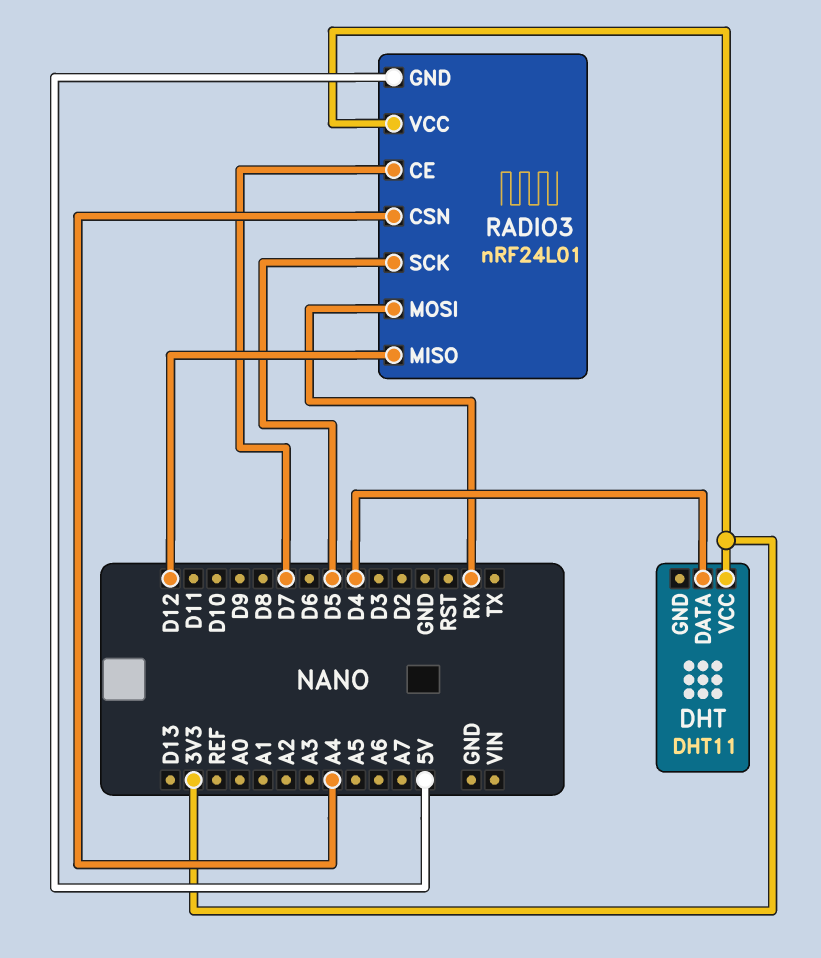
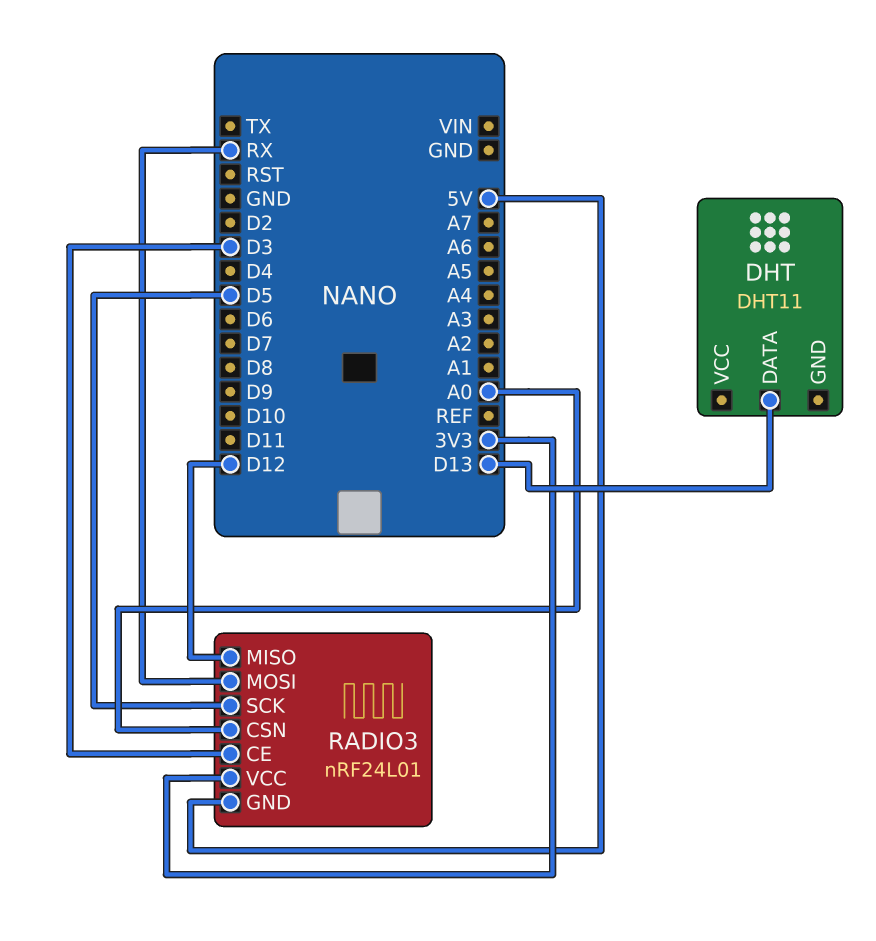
DHT pin DATA: D4 -> D13
DHT pin VCC: 3V3 -> none
RADIO3 pin CE: D7 -> D3
RADIO3 pin CSN: A4 -> A0

